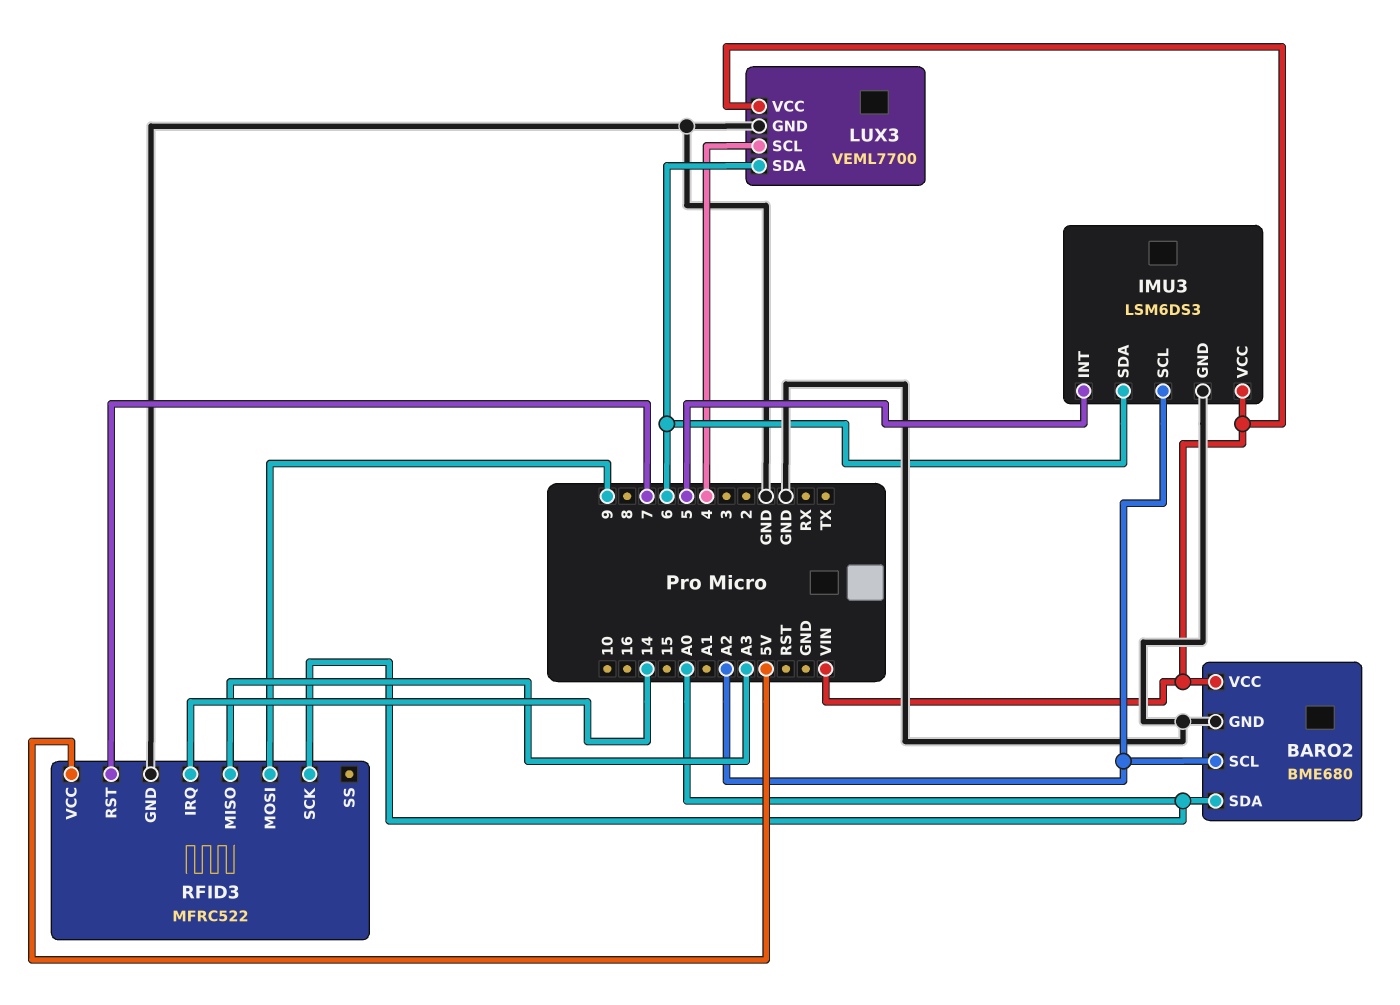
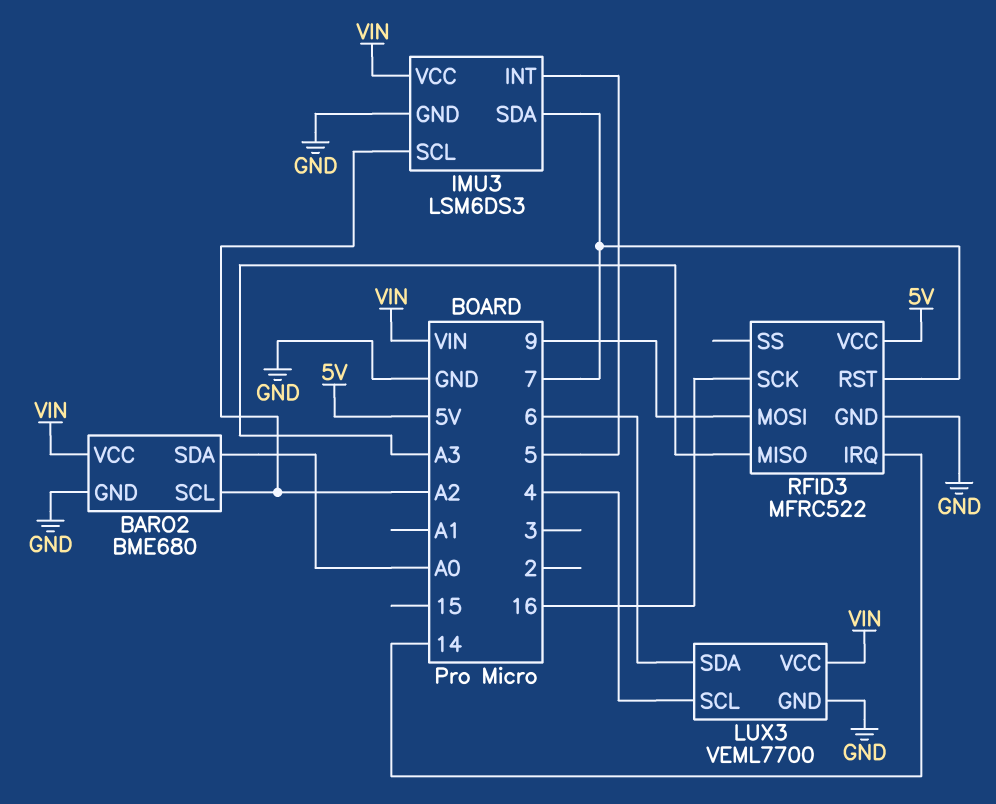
IMU3 pin SDA: 6 -> 7
RFID3 pin SCK: A0 -> 16

